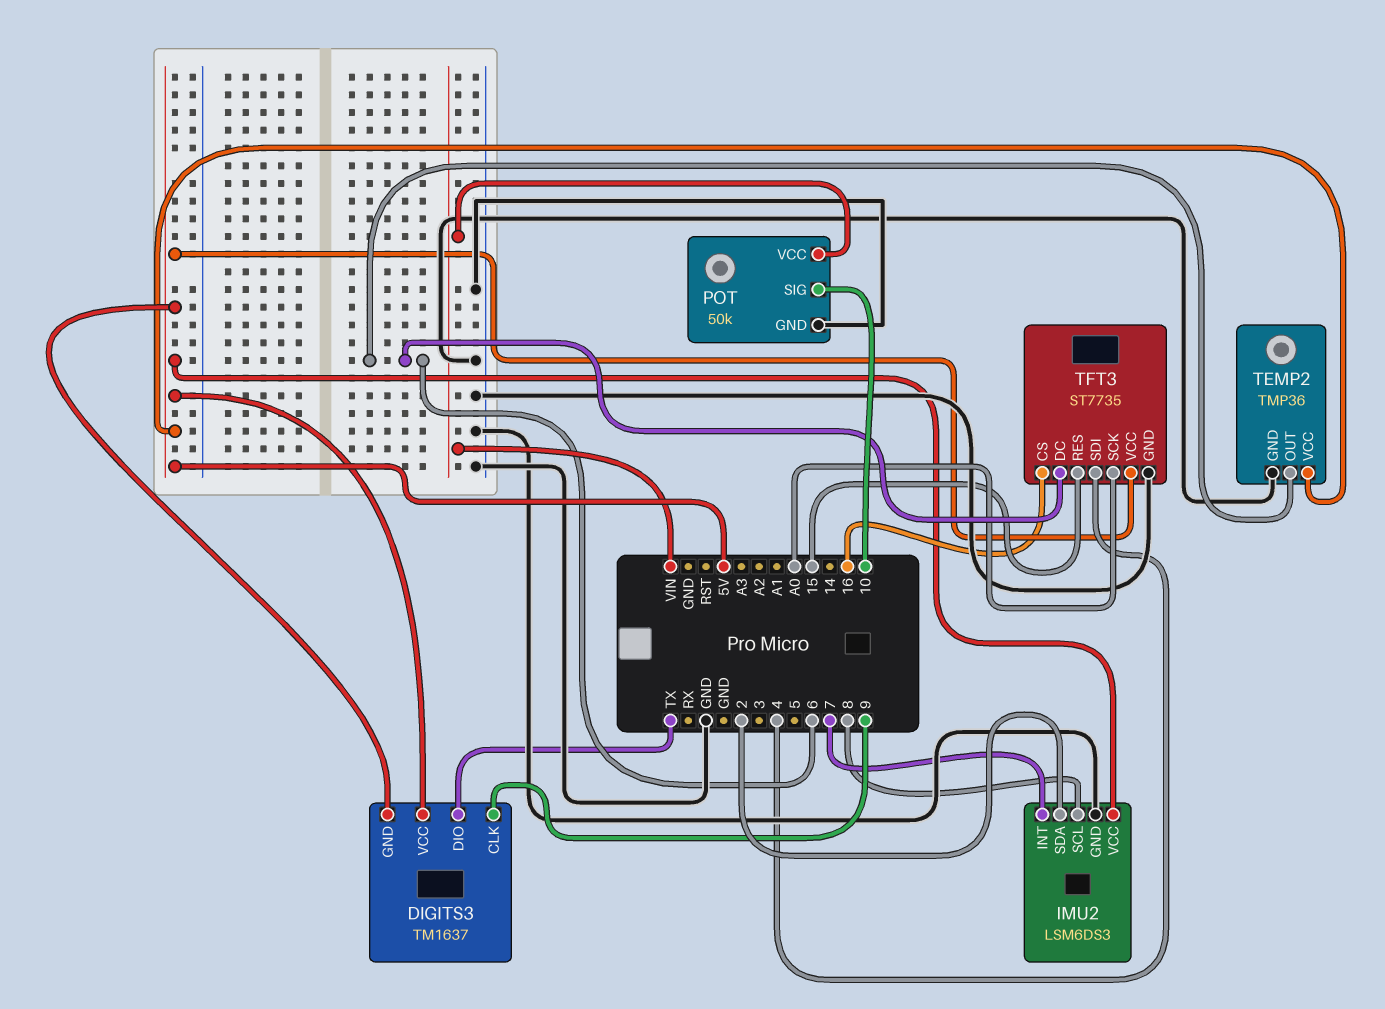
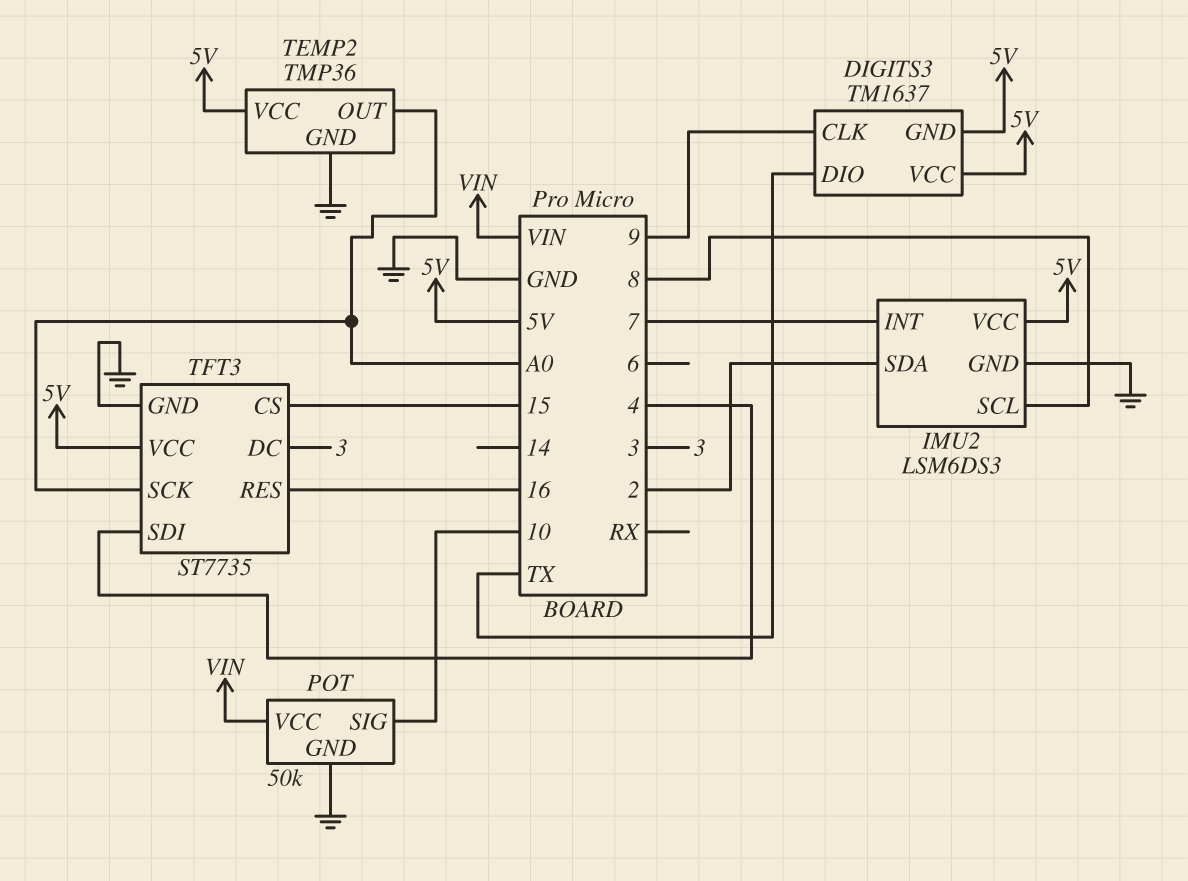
TEMP2 pin OUT: 6 -> A0
TFT3 pin CS: 16 -> 15
TFT3 pin DC: 6 -> 3
TFT3 pin RES: 15 -> 16

